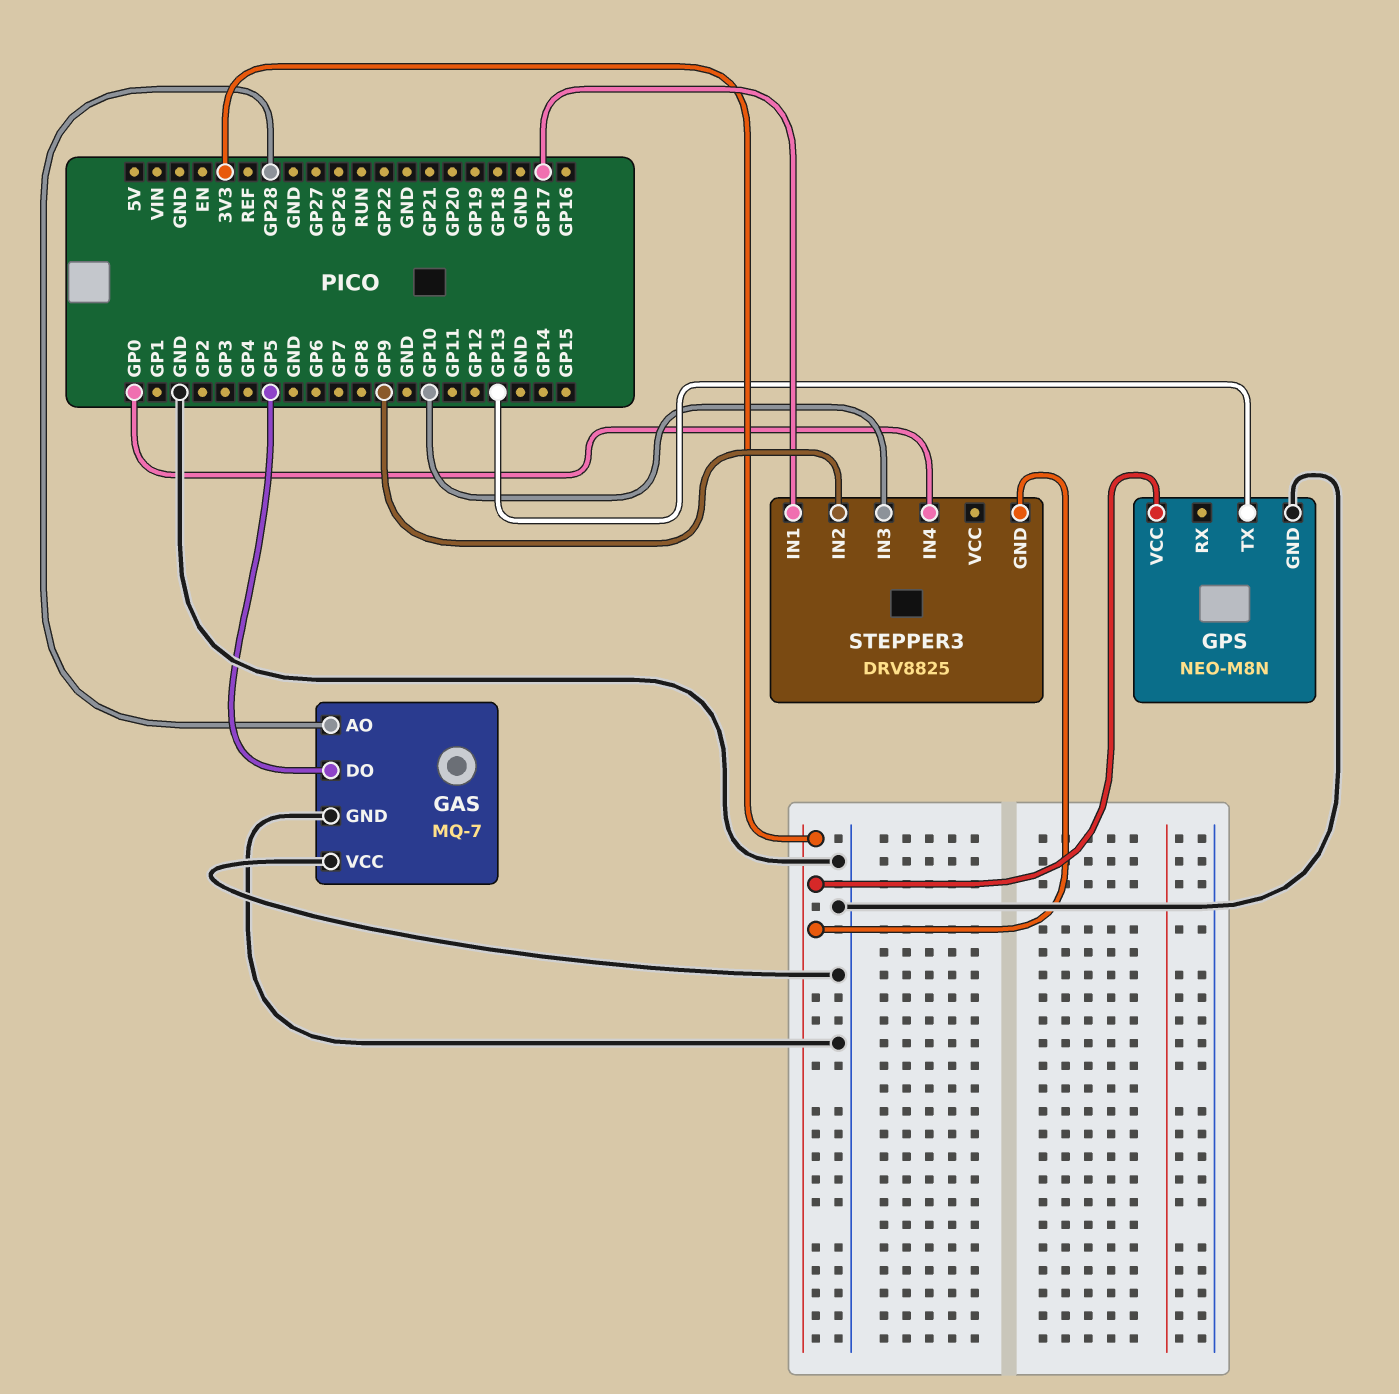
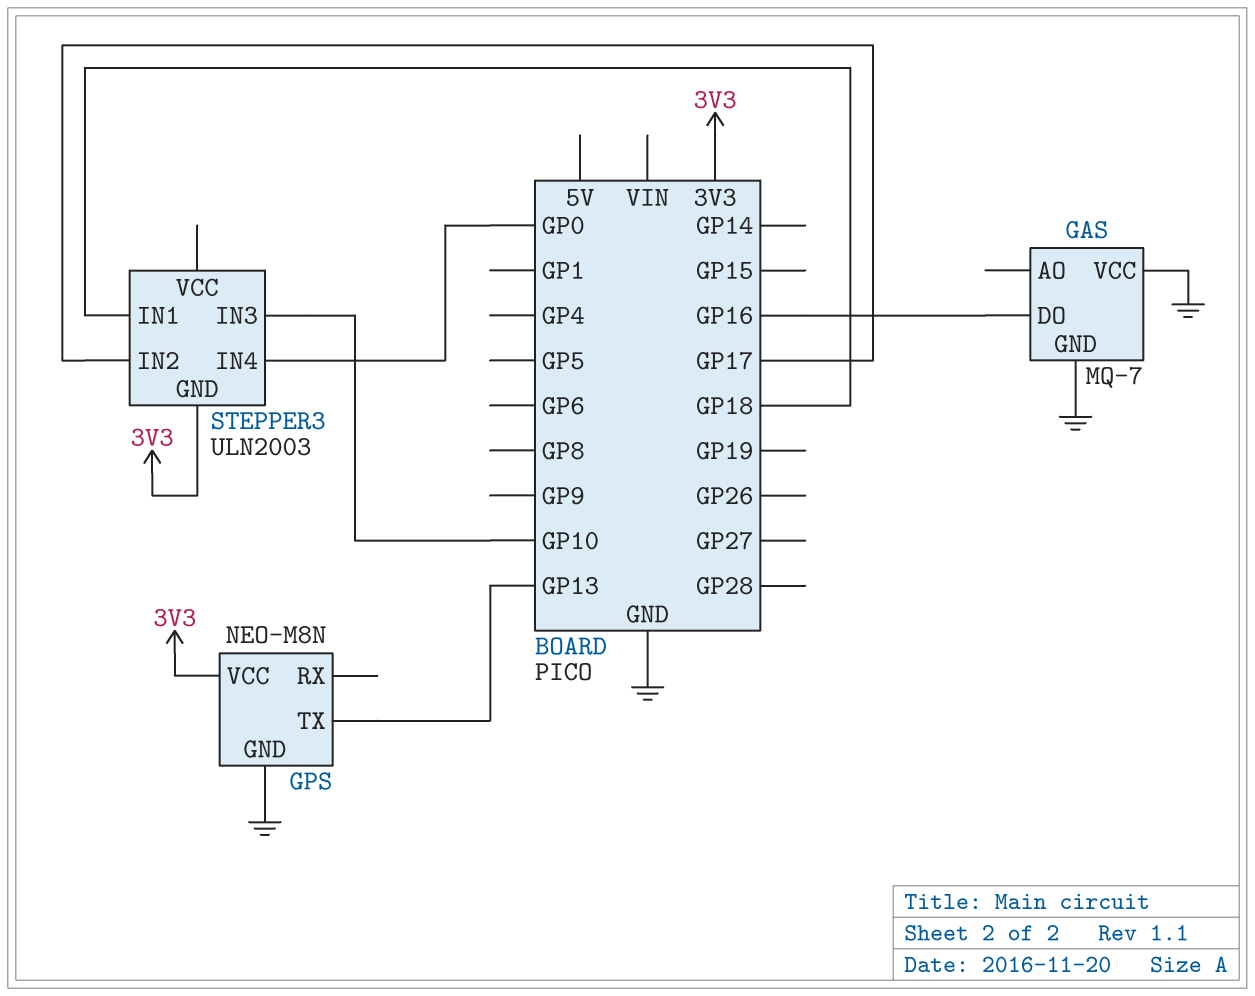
GAS pin AO: GP28 -> none
GAS pin DO: GP5 -> GP16
STEPPER3: DRV8825 -> ULN2003
STEPPER3 pin IN1: GP17 -> GP18
STEPPER3 pin IN2: GP9 -> GP17

